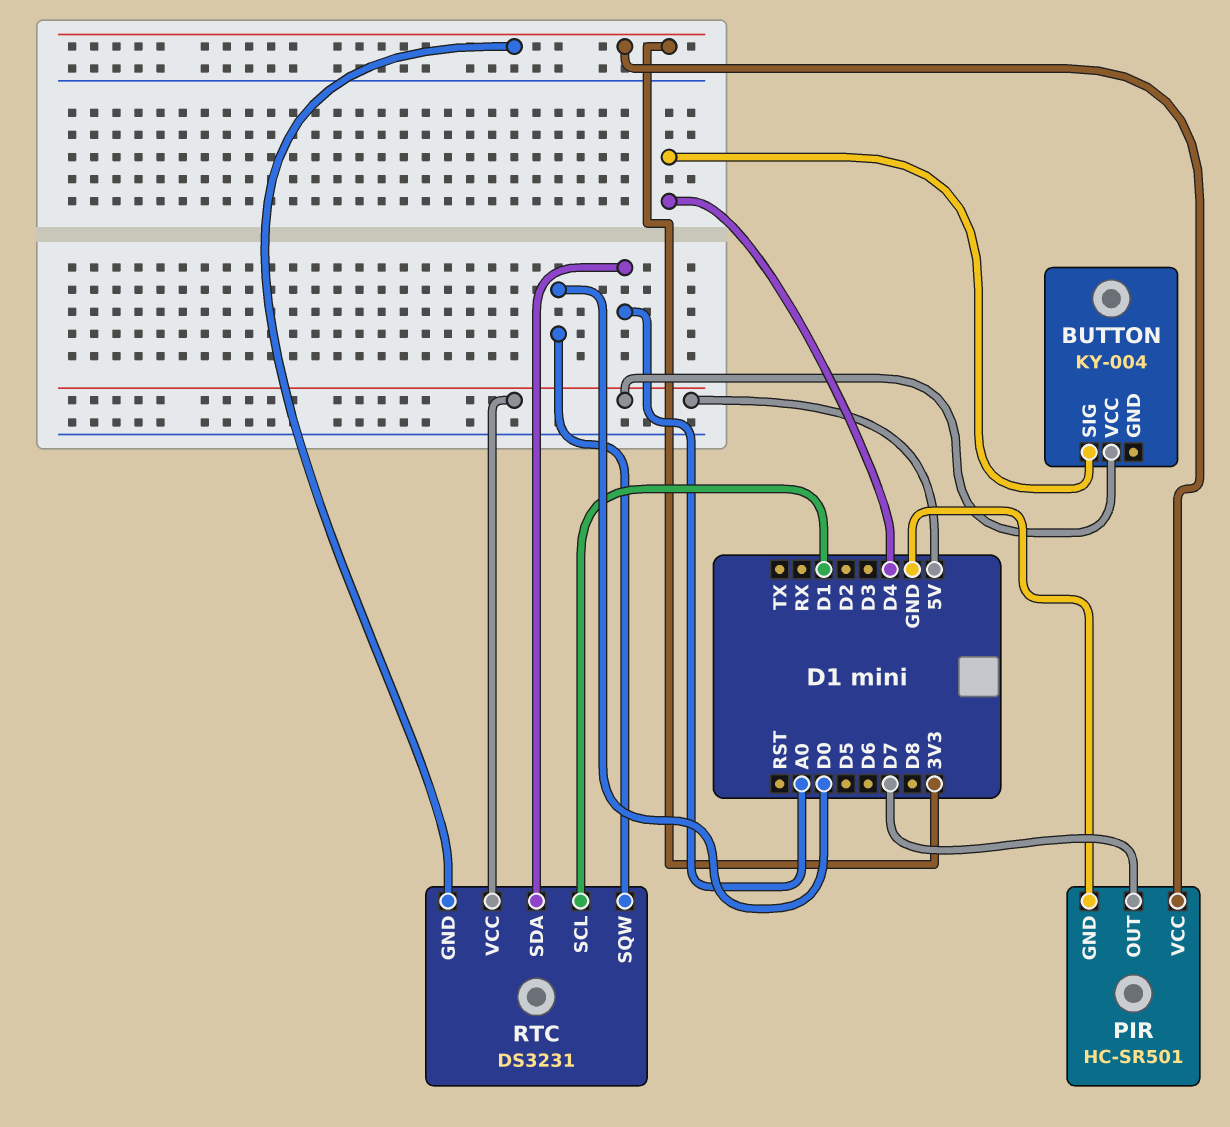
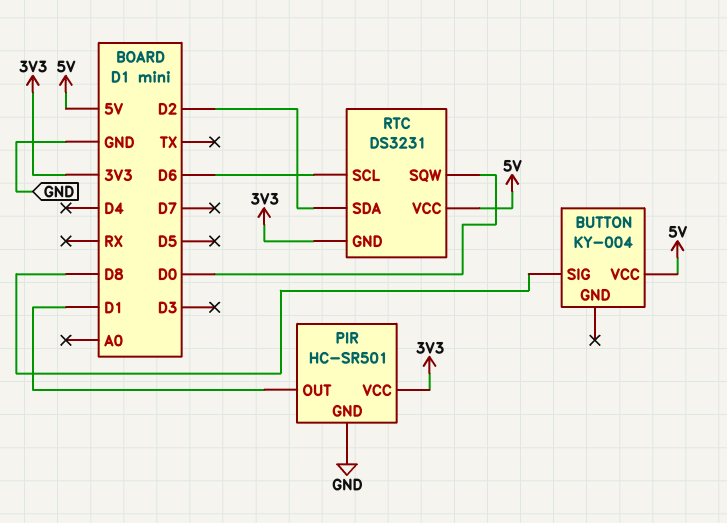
BUTTON pin SIG: D4 -> D8
PIR pin OUT: D7 -> D1
RTC pin SCL: D1 -> D6
RTC pin SDA: A0 -> D2

